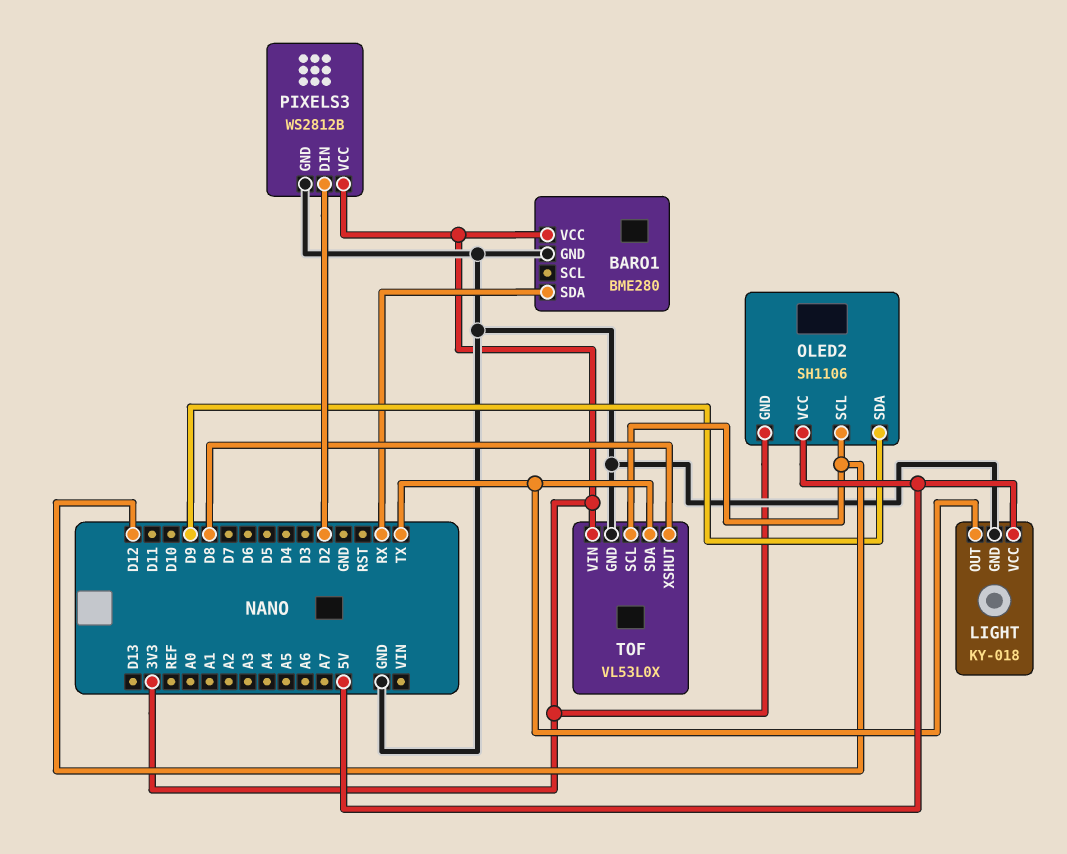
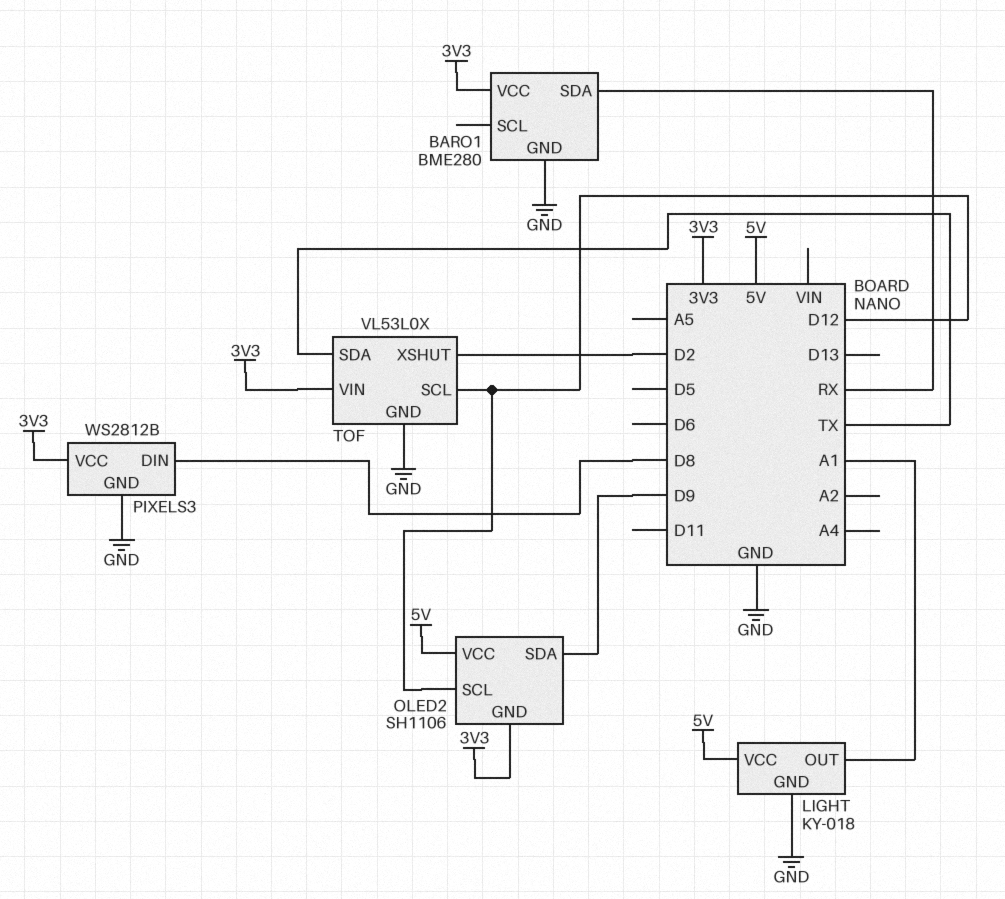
LIGHT pin OUT: TX -> A1
PIXELS3 pin DIN: D2 -> D8
TOF pin XSHUT: D8 -> D2

